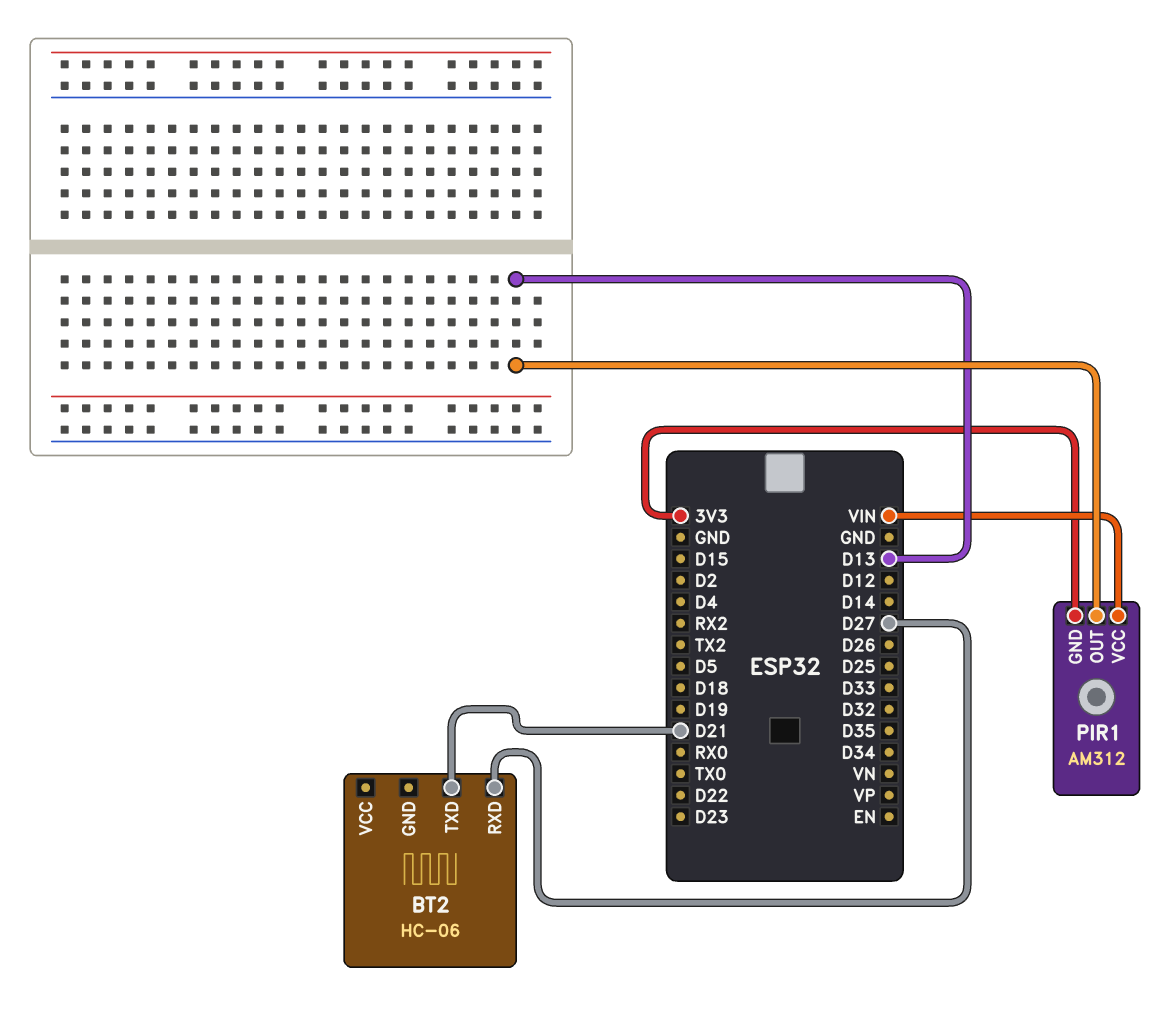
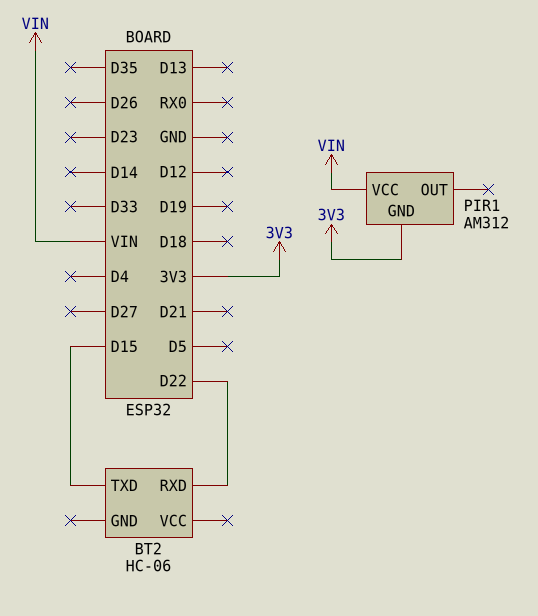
BT2 pin RXD: D27 -> D22
BT2 pin TXD: D21 -> D15
PIR1 pin OUT: D13 -> none

